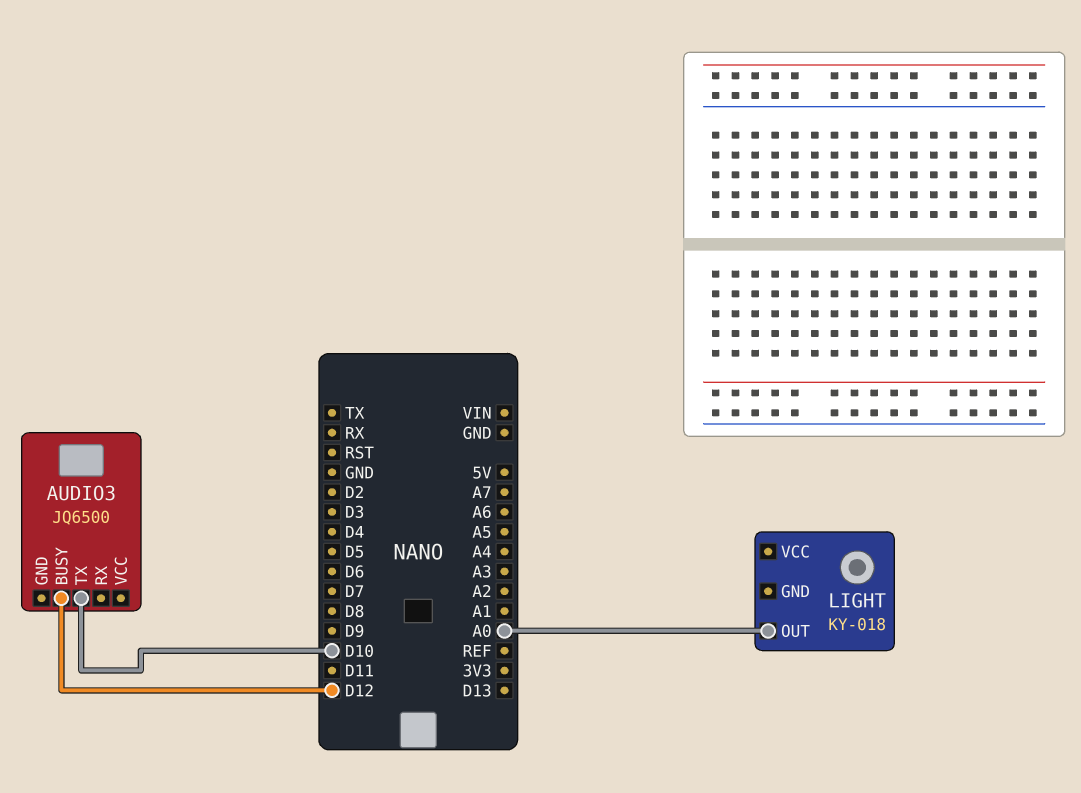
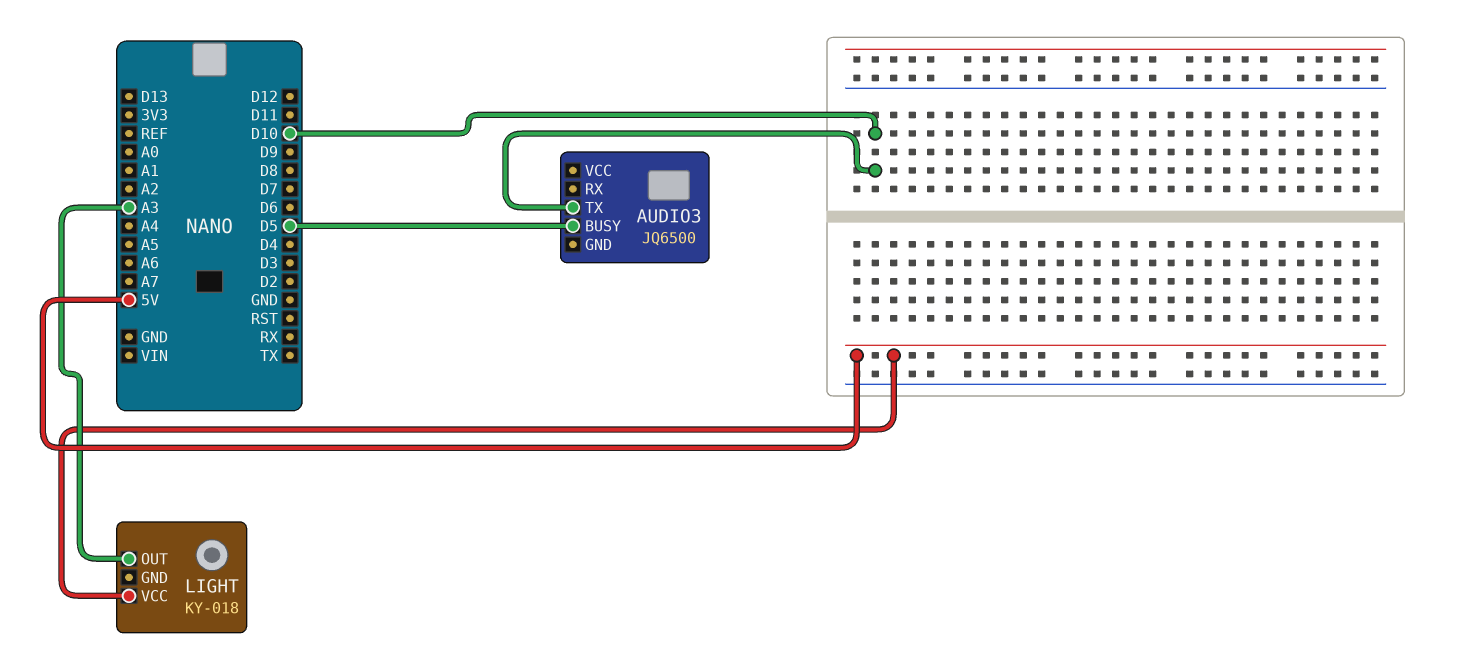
AUDIO3 pin BUSY: D12 -> D5
LIGHT pin OUT: A0 -> A3
LIGHT pin VCC: none -> 5V

